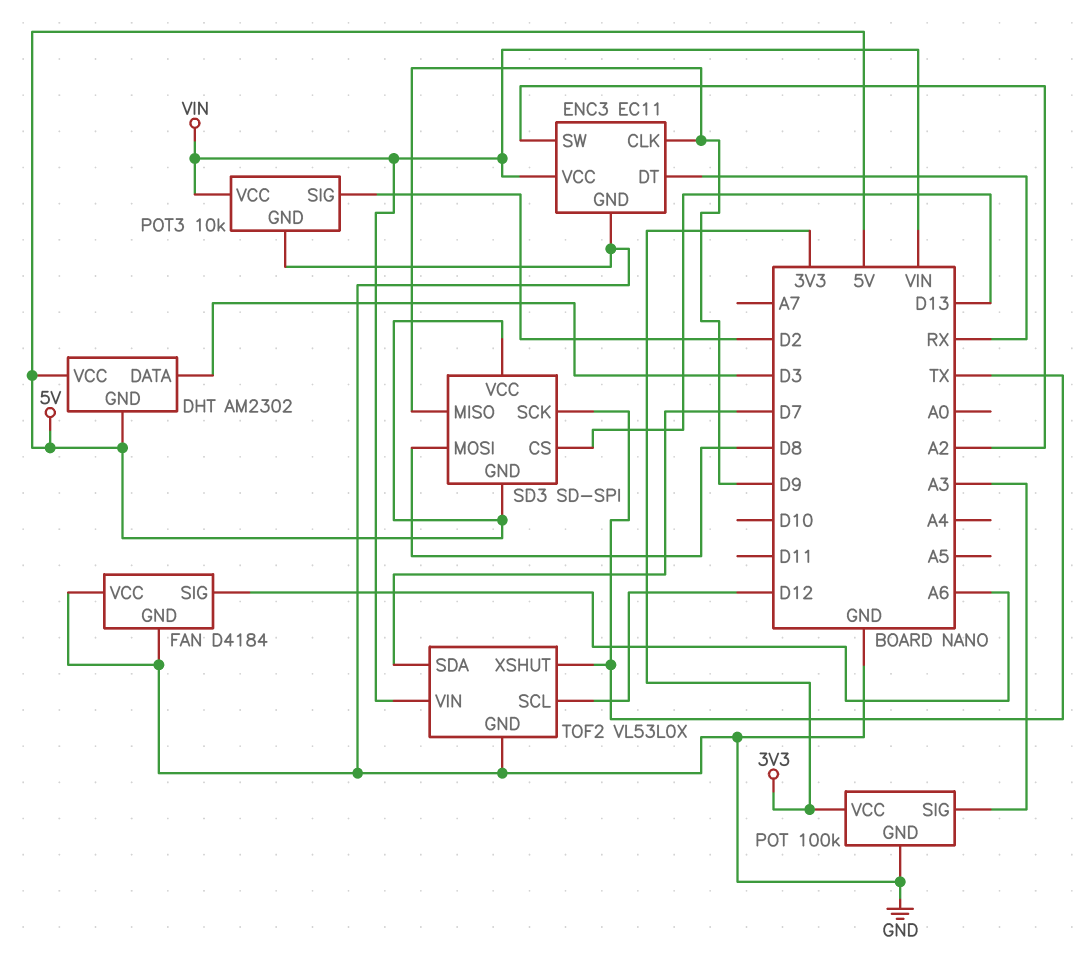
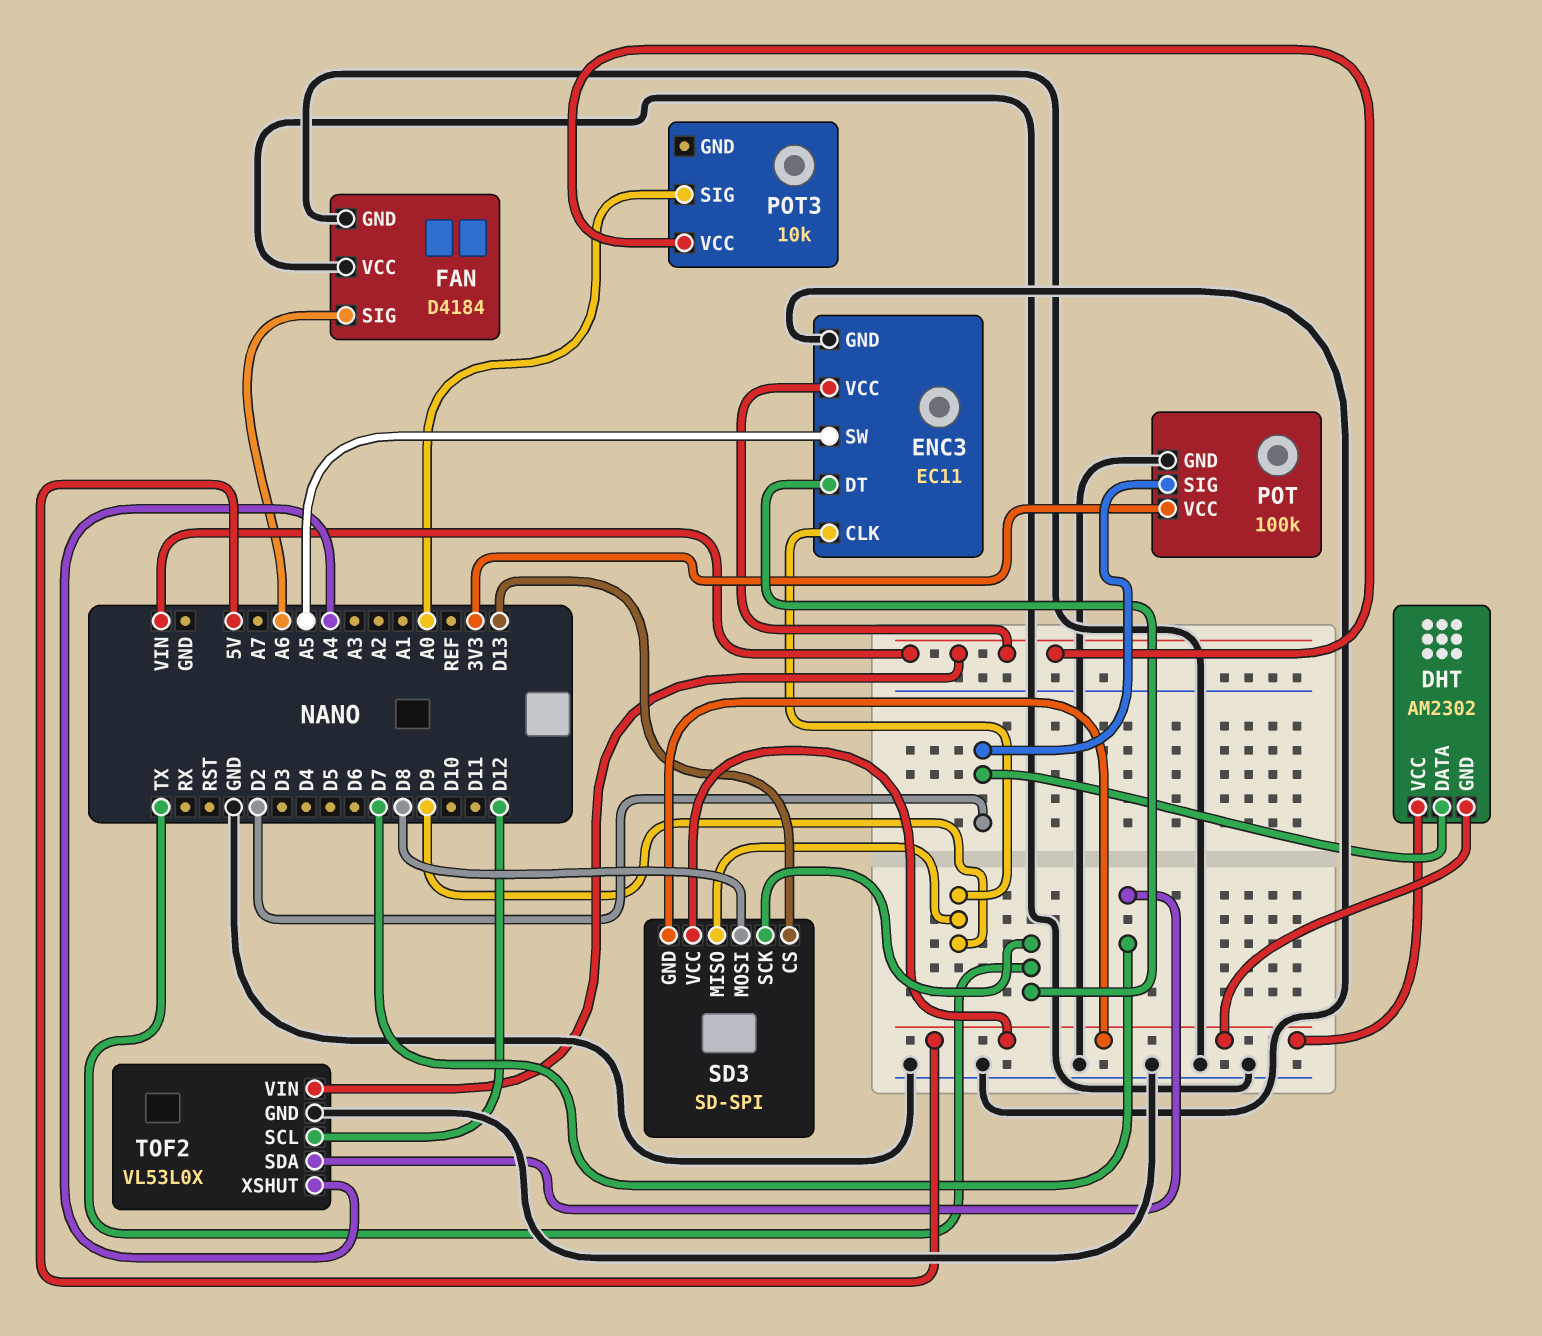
DHT pin DATA: D3 -> D2
ENC3 pin DT: RX -> TX
ENC3 pin SW: A2 -> A5
POT pin SIG: A3 -> D2
POT3 pin GND: GND -> none
POT3 pin SIG: D2 -> A0
TOF2 pin XSHUT: TX -> A4

